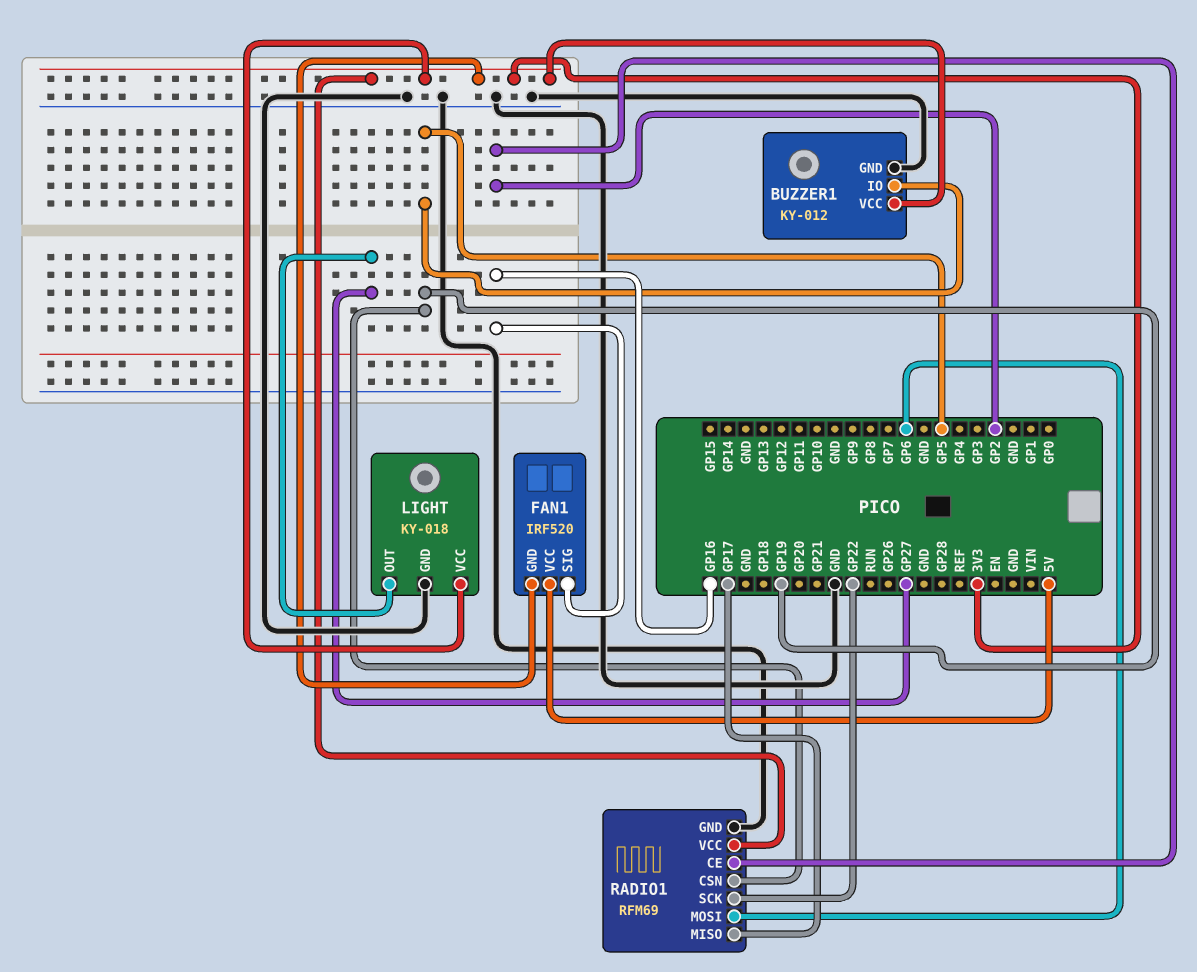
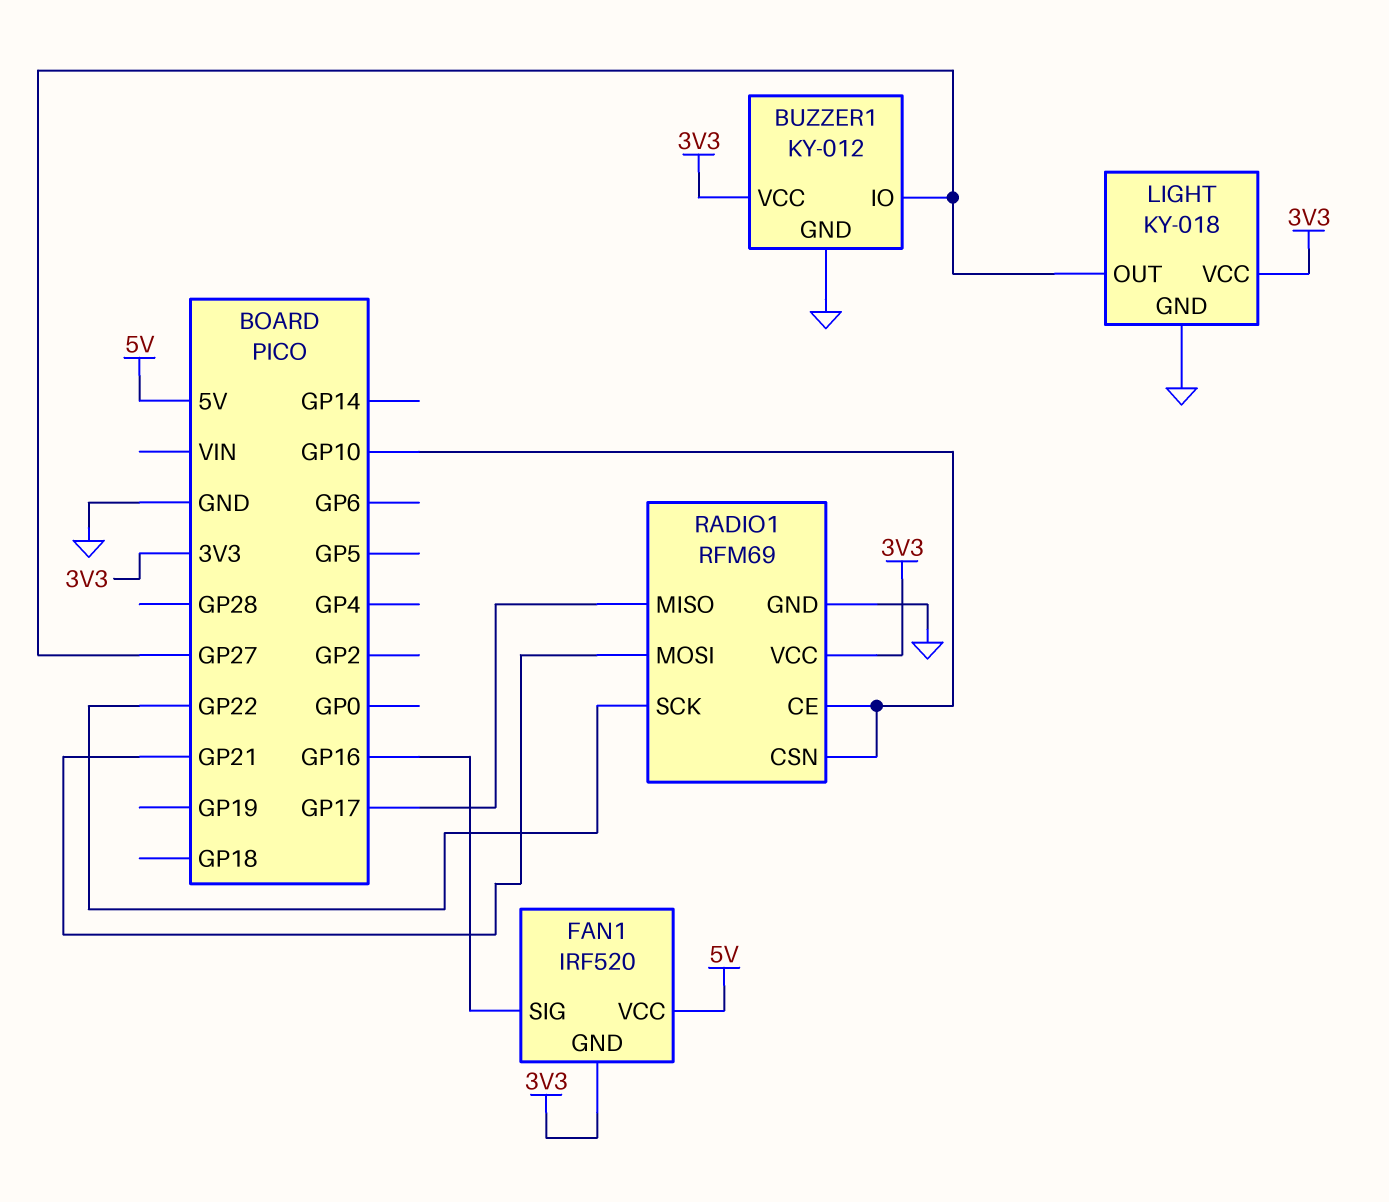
BUZZER1 pin IO: GP5 -> GP27
RADIO1 pin CE: GP2 -> GP10
RADIO1 pin CSN: GP19 -> GP10
RADIO1 pin MOSI: GP6 -> GP21

